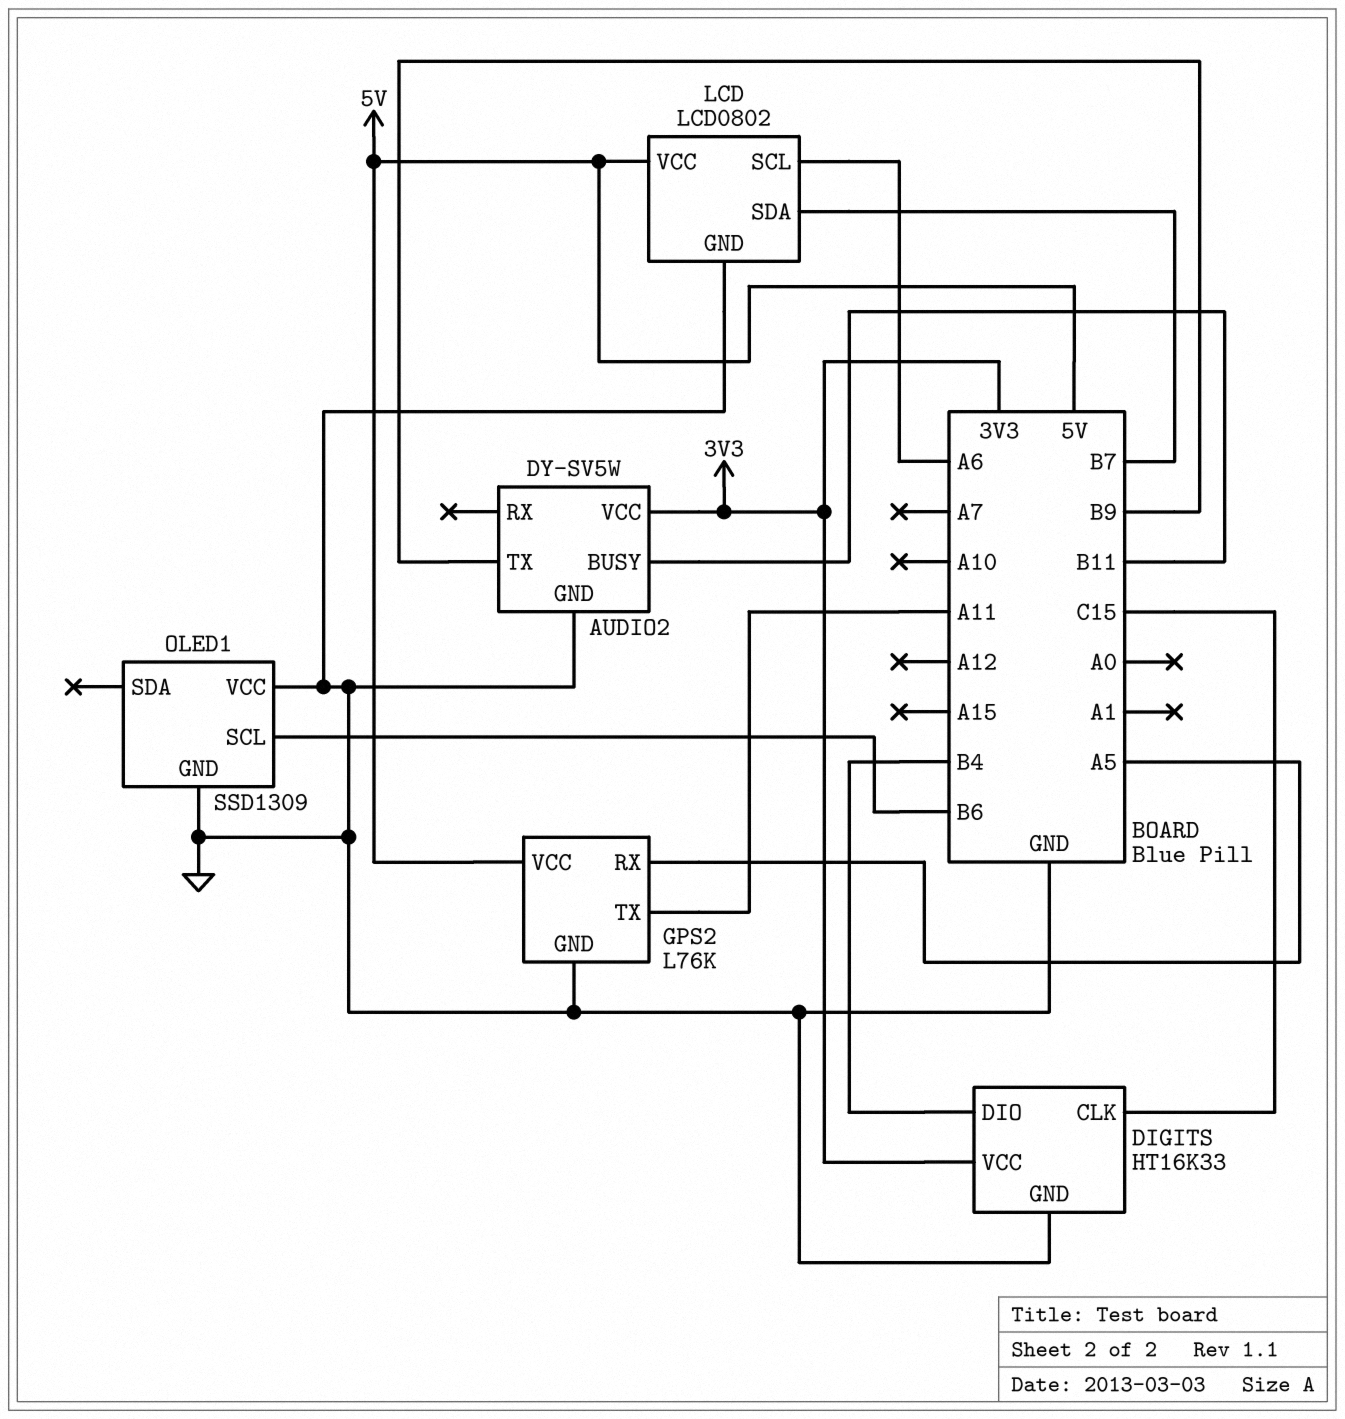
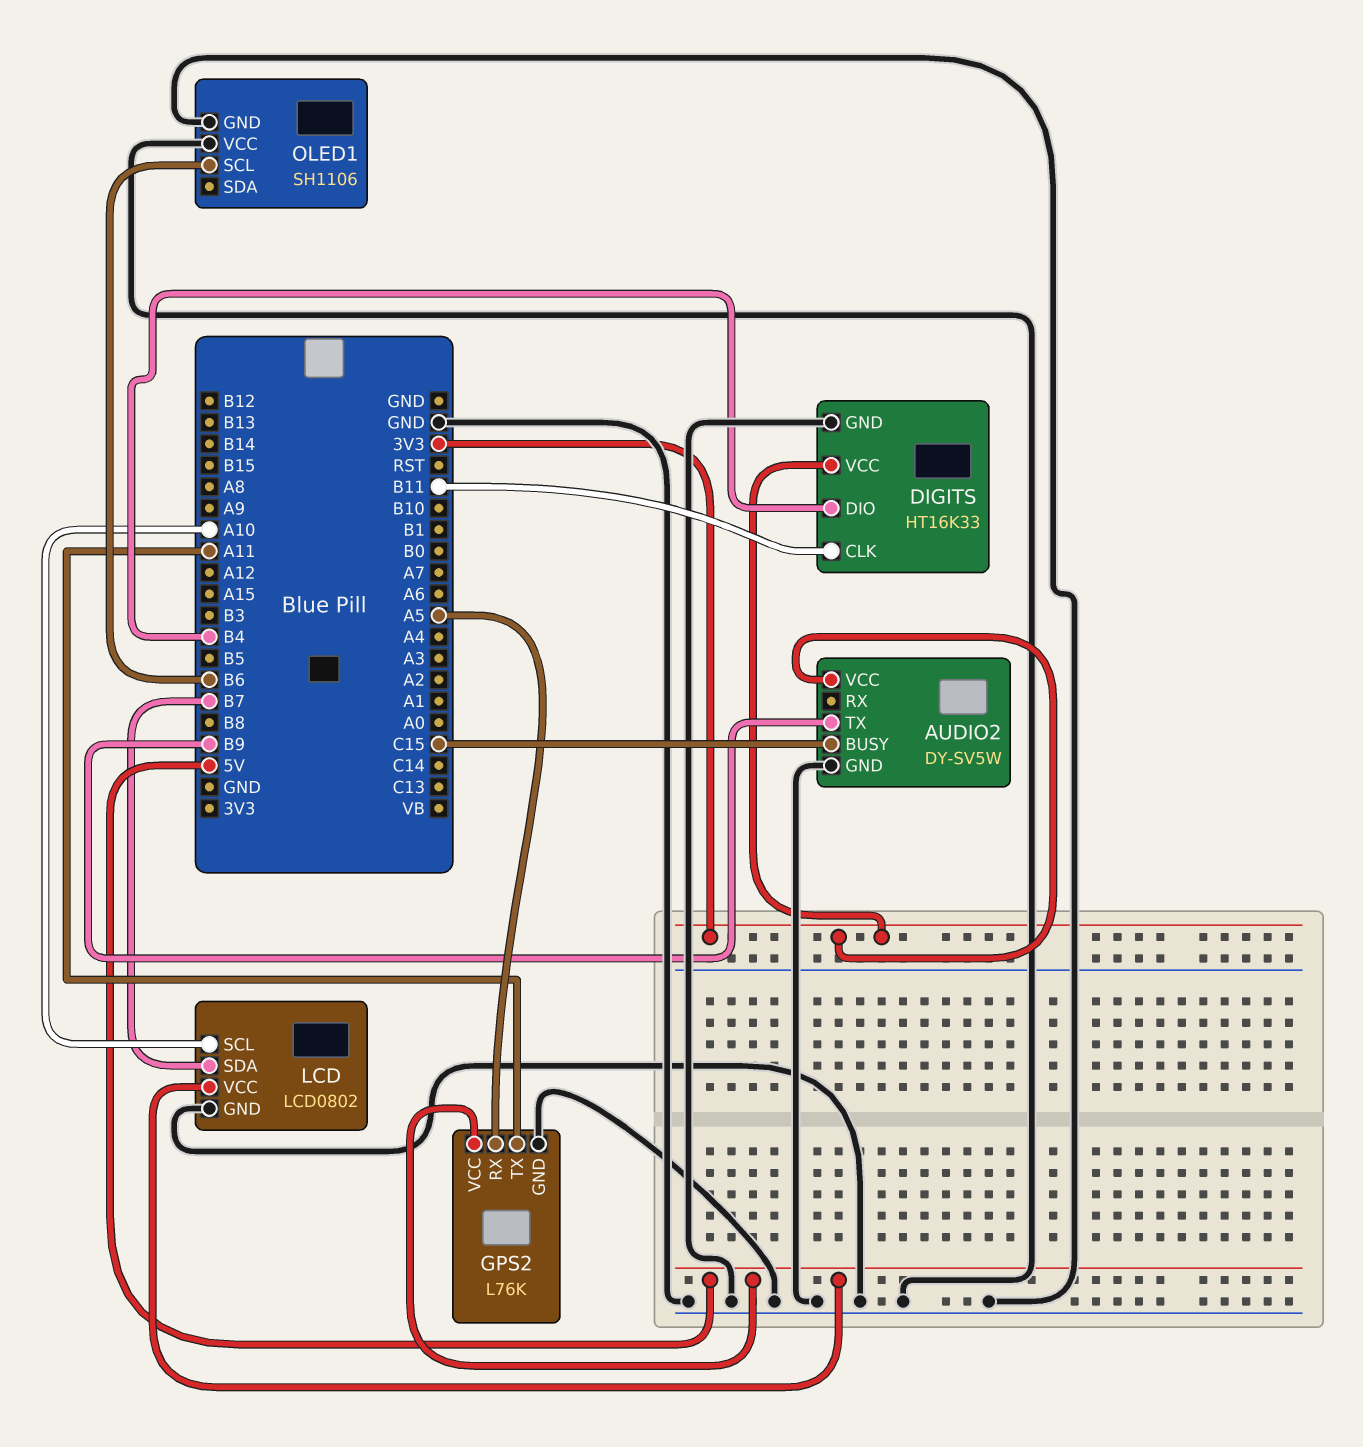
AUDIO2 pin BUSY: B11 -> C15
DIGITS pin CLK: C15 -> B11
LCD pin SCL: A6 -> A10
OLED1: SSD1309 -> SH1106

